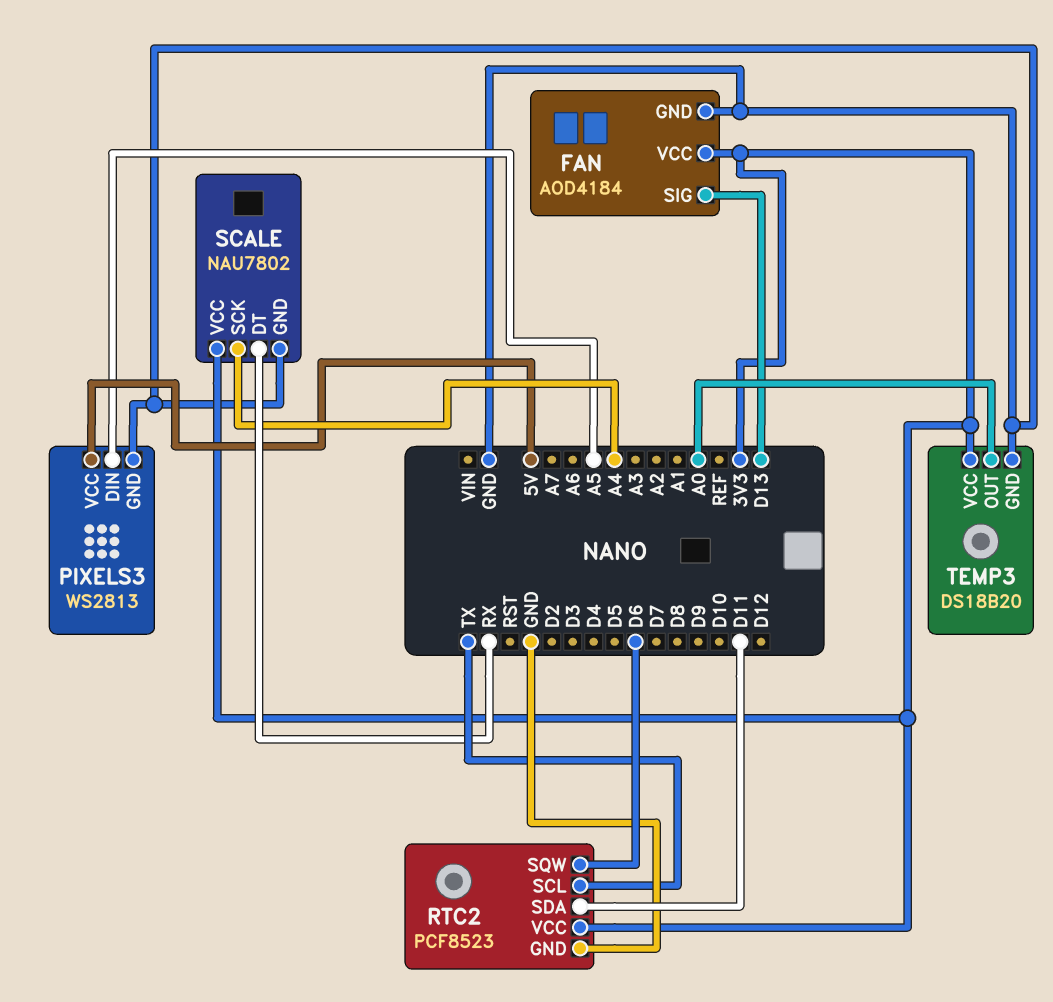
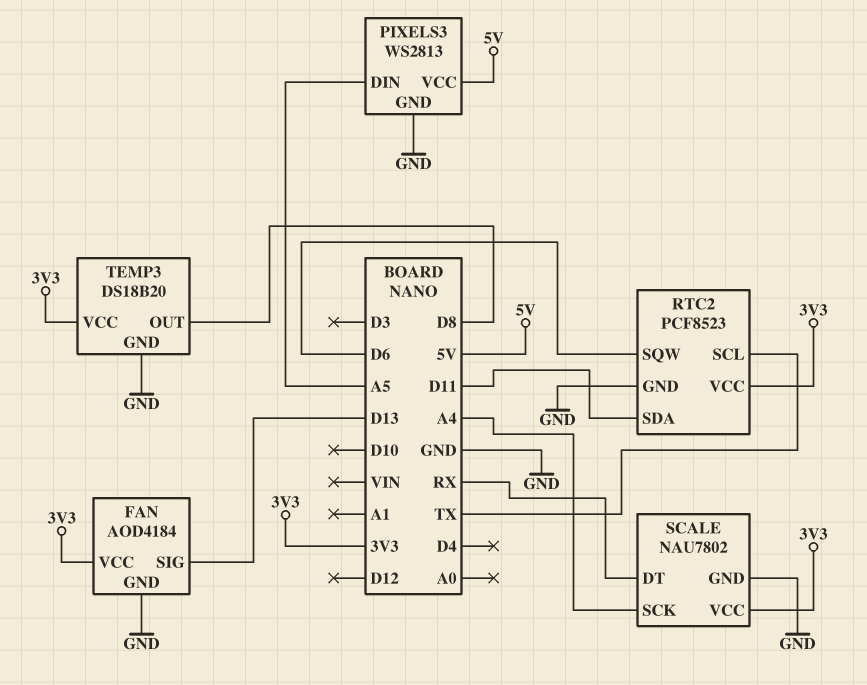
TEMP3 pin OUT: A0 -> D8

